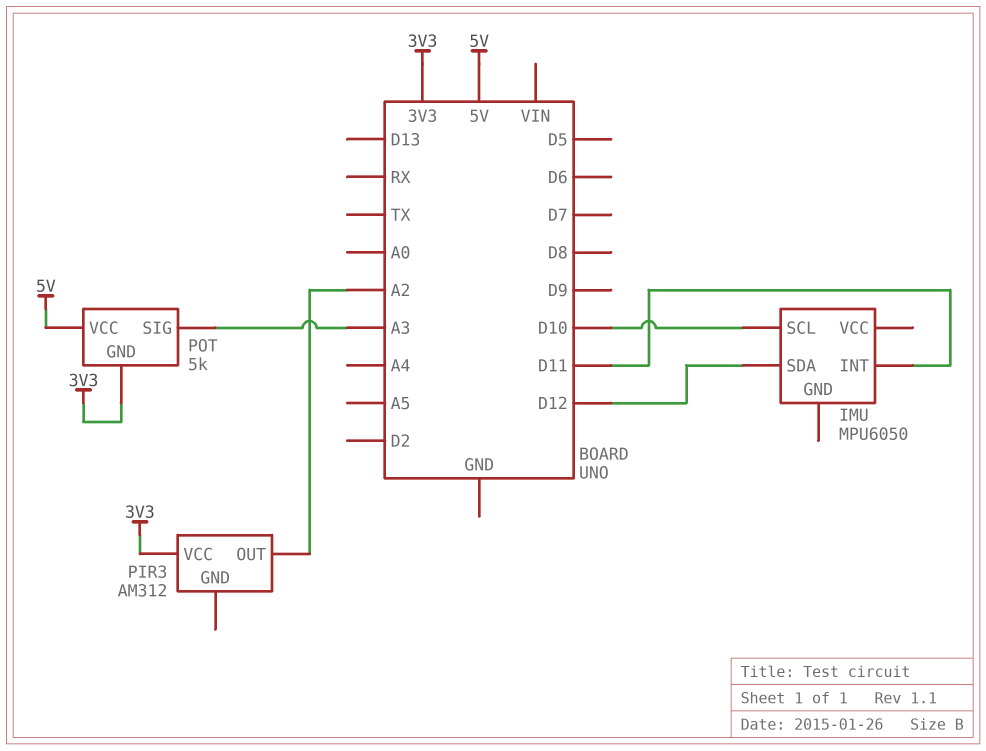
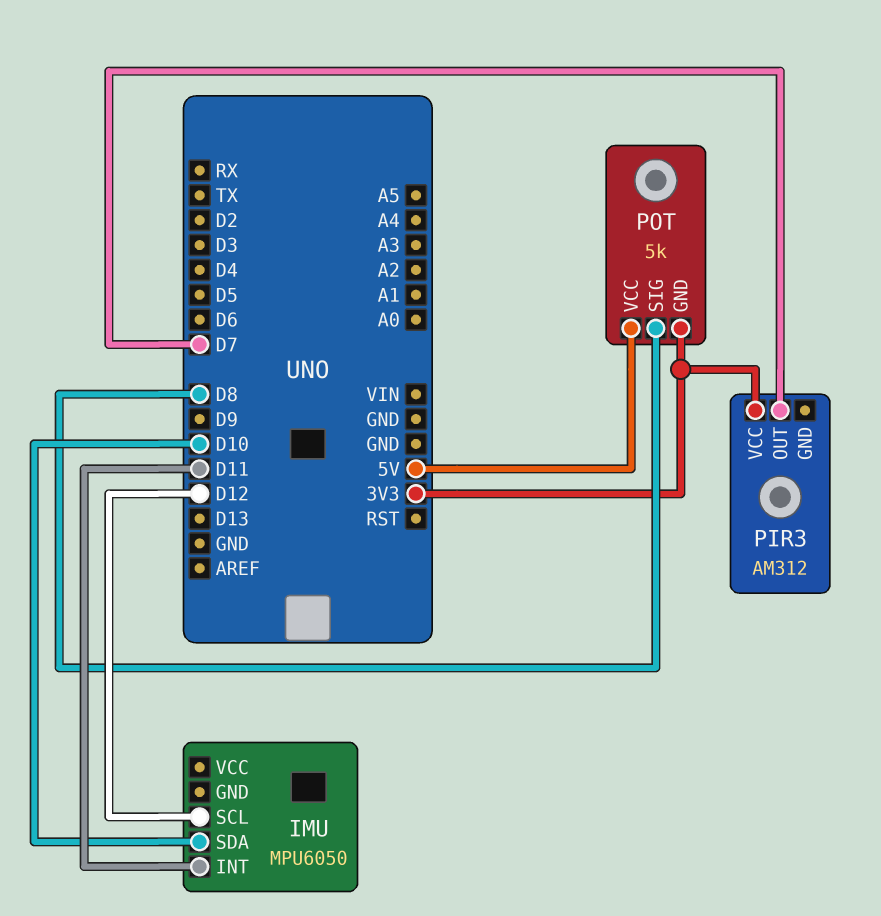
IMU pin SCL: D10 -> D12
IMU pin SDA: D12 -> D10
PIR3 pin OUT: A2 -> D7
POT pin SIG: A3 -> D8

